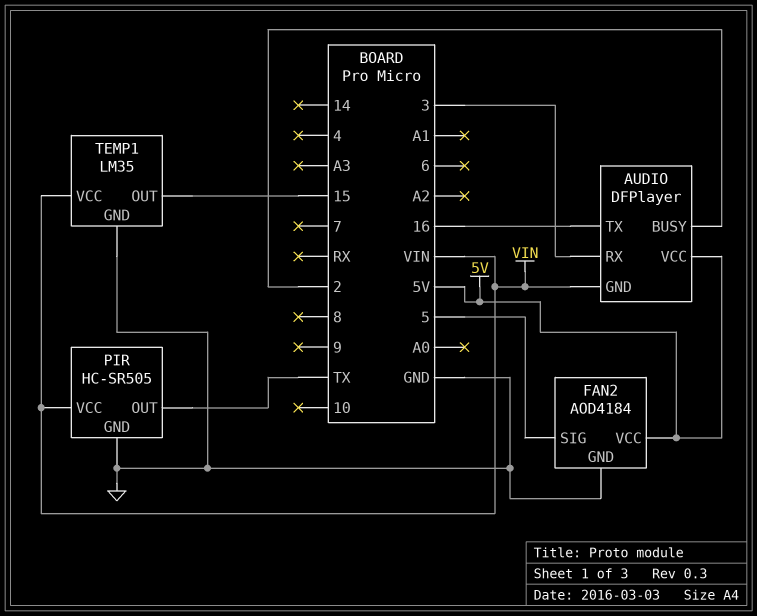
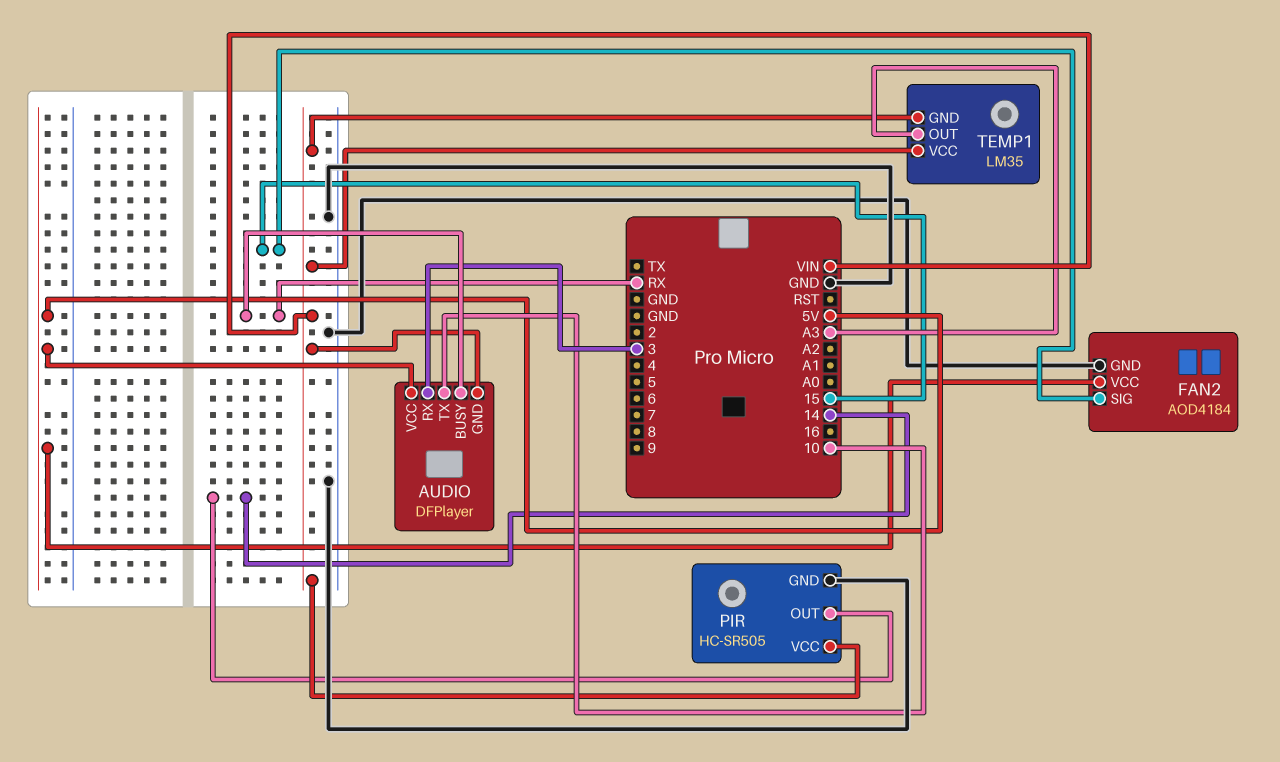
AUDIO pin BUSY: 2 -> RX
AUDIO pin TX: 16 -> 10
FAN2 pin SIG: 5 -> 15
PIR pin OUT: TX -> 14
TEMP1 pin GND: GND -> VIN
TEMP1 pin OUT: 15 -> A3

